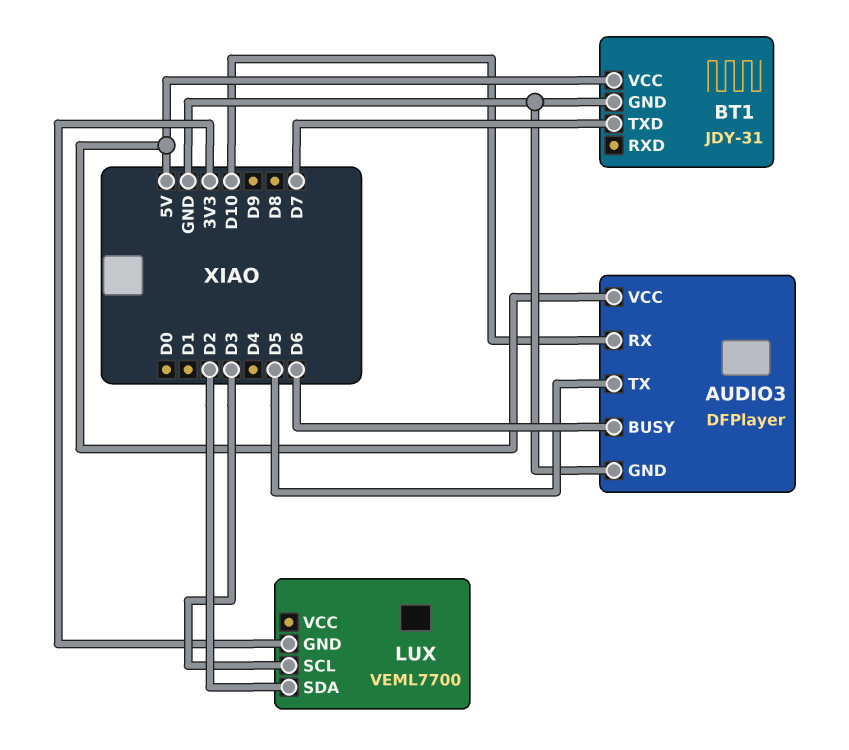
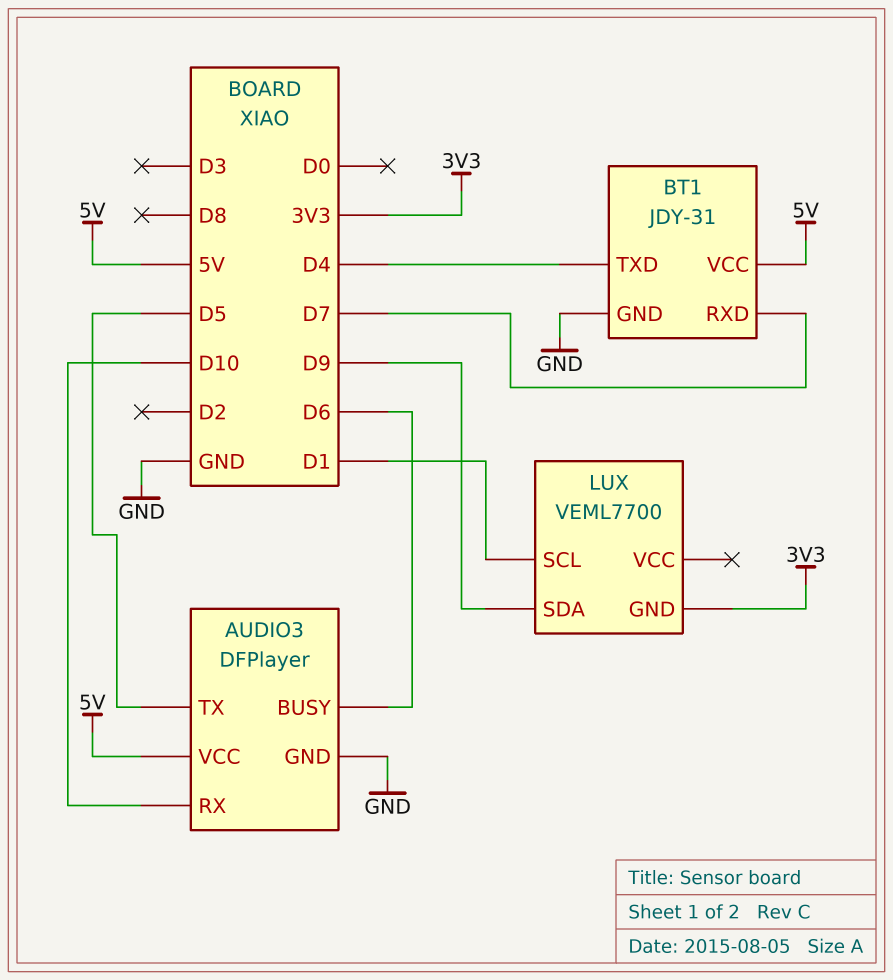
BT1 pin RXD: none -> D7
BT1 pin TXD: D7 -> D4
LUX pin SCL: D3 -> D1
LUX pin SDA: D2 -> D9

